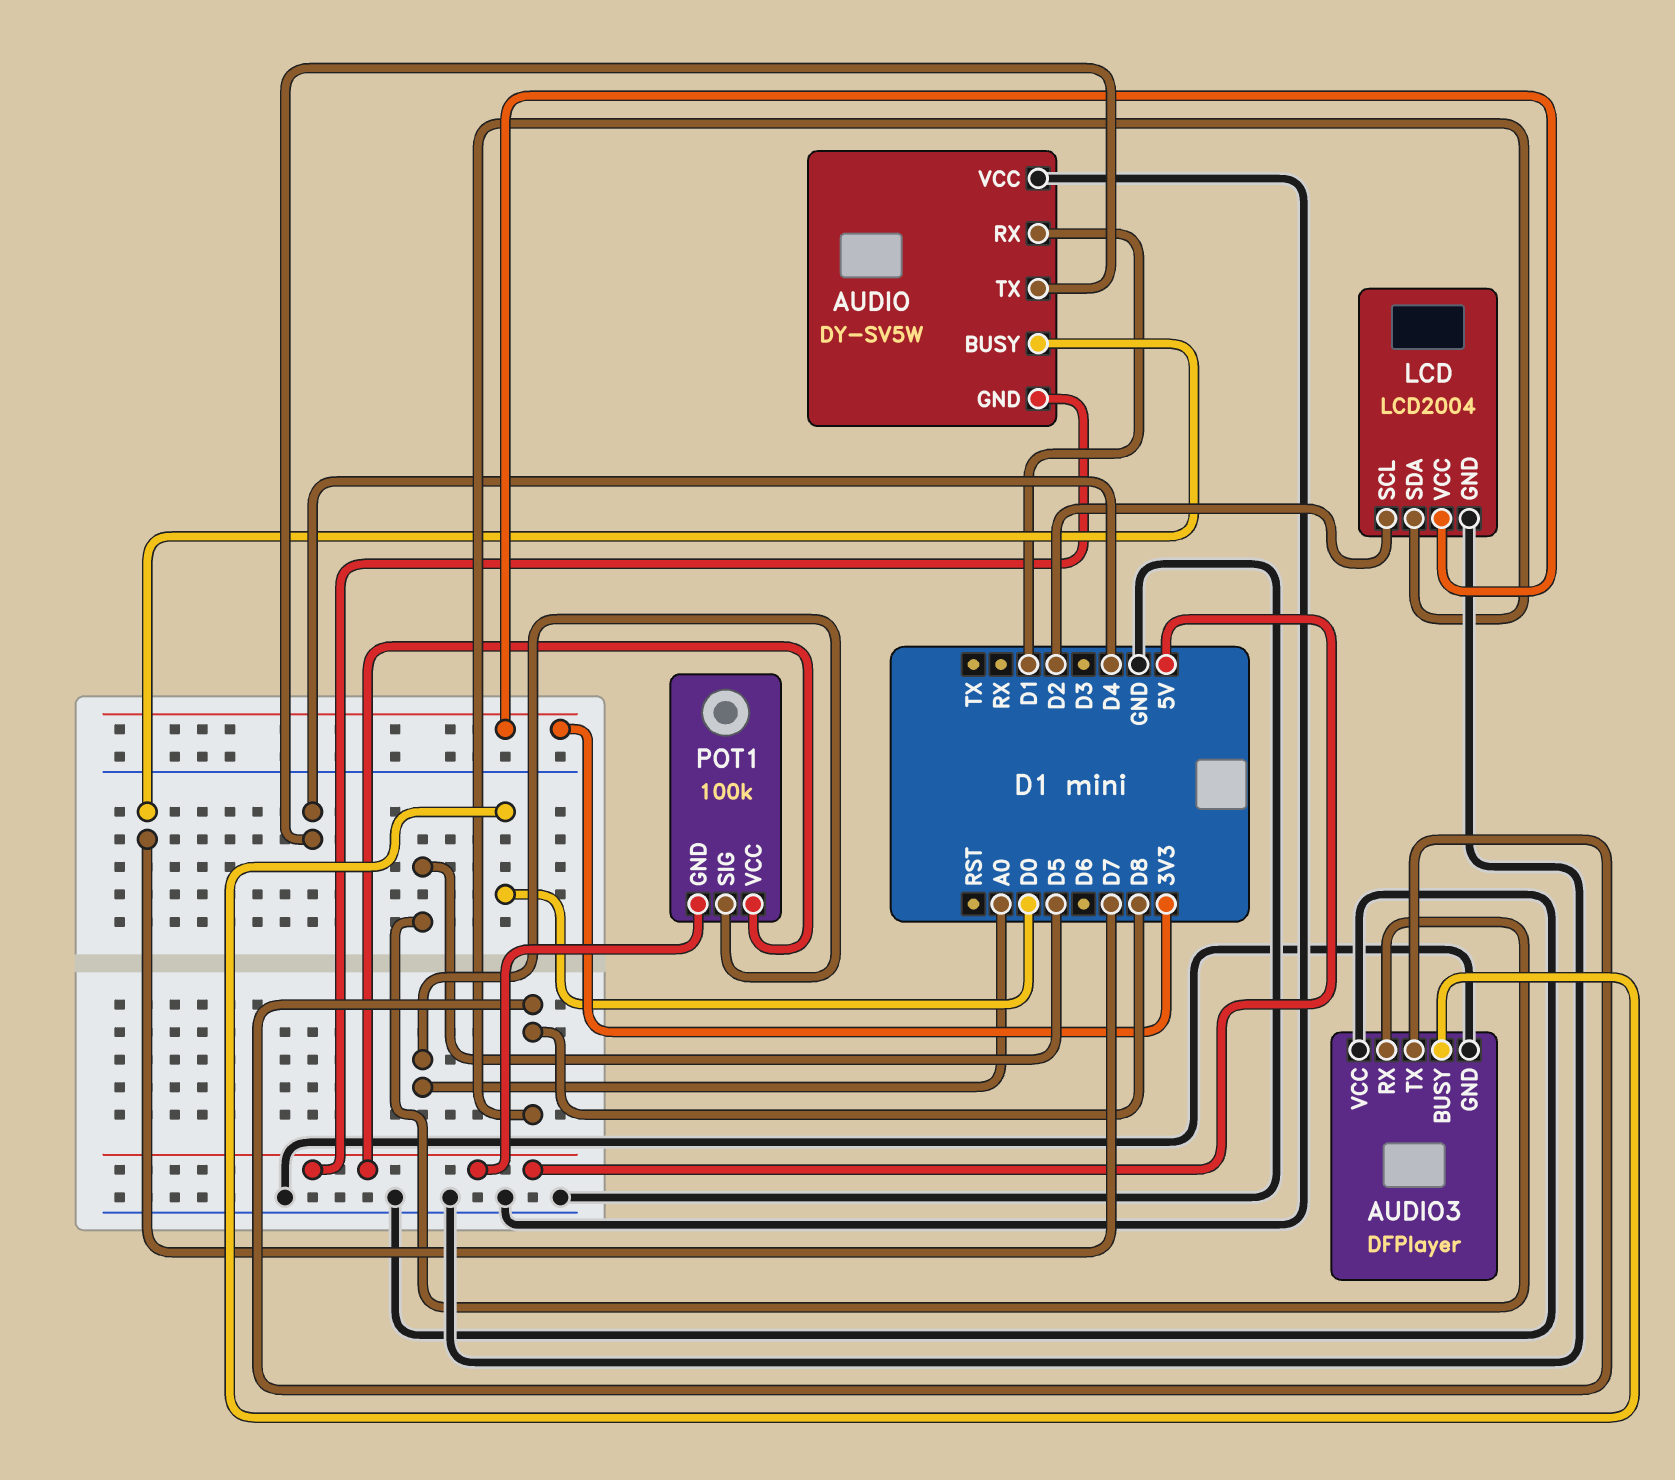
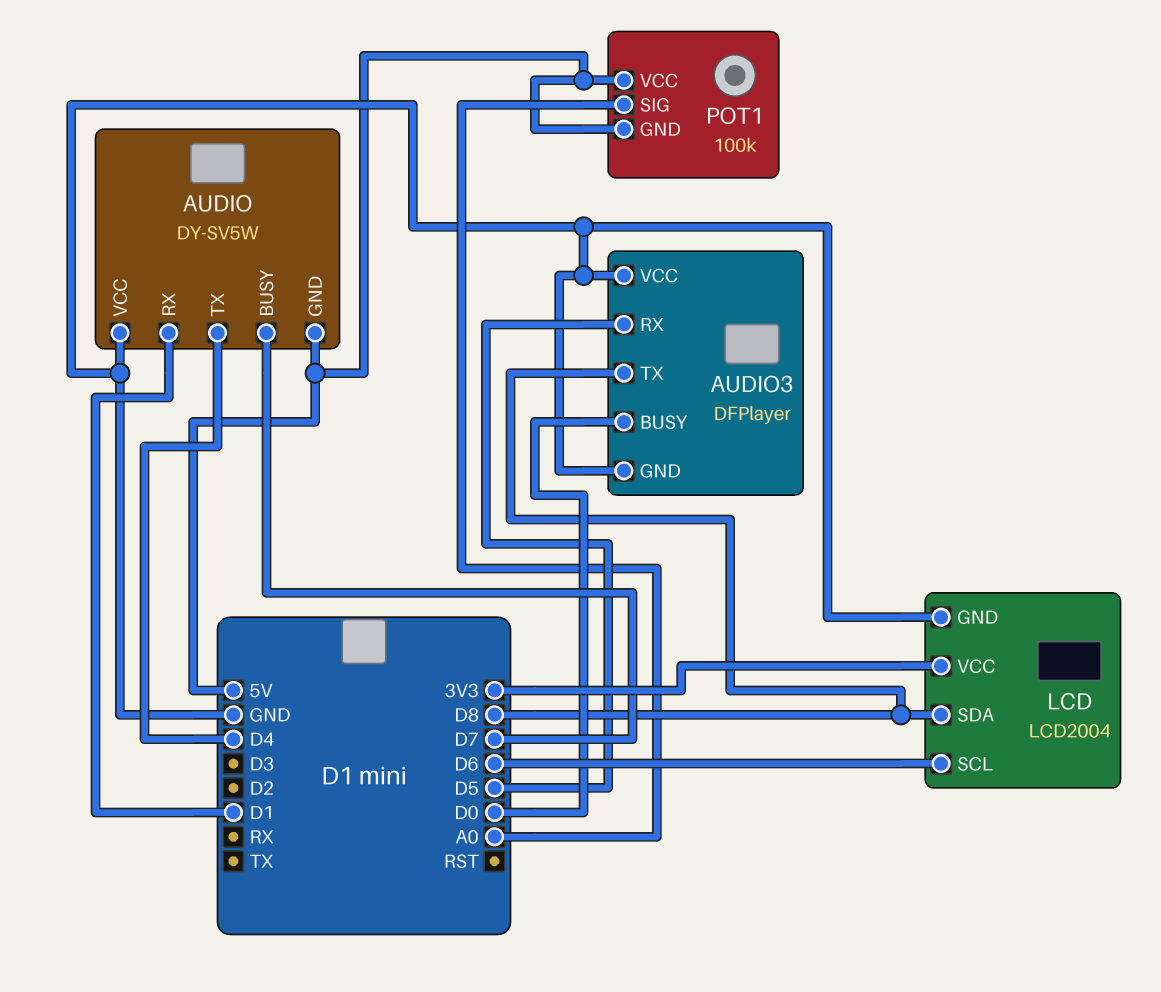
LCD pin SCL: D2 -> D6

